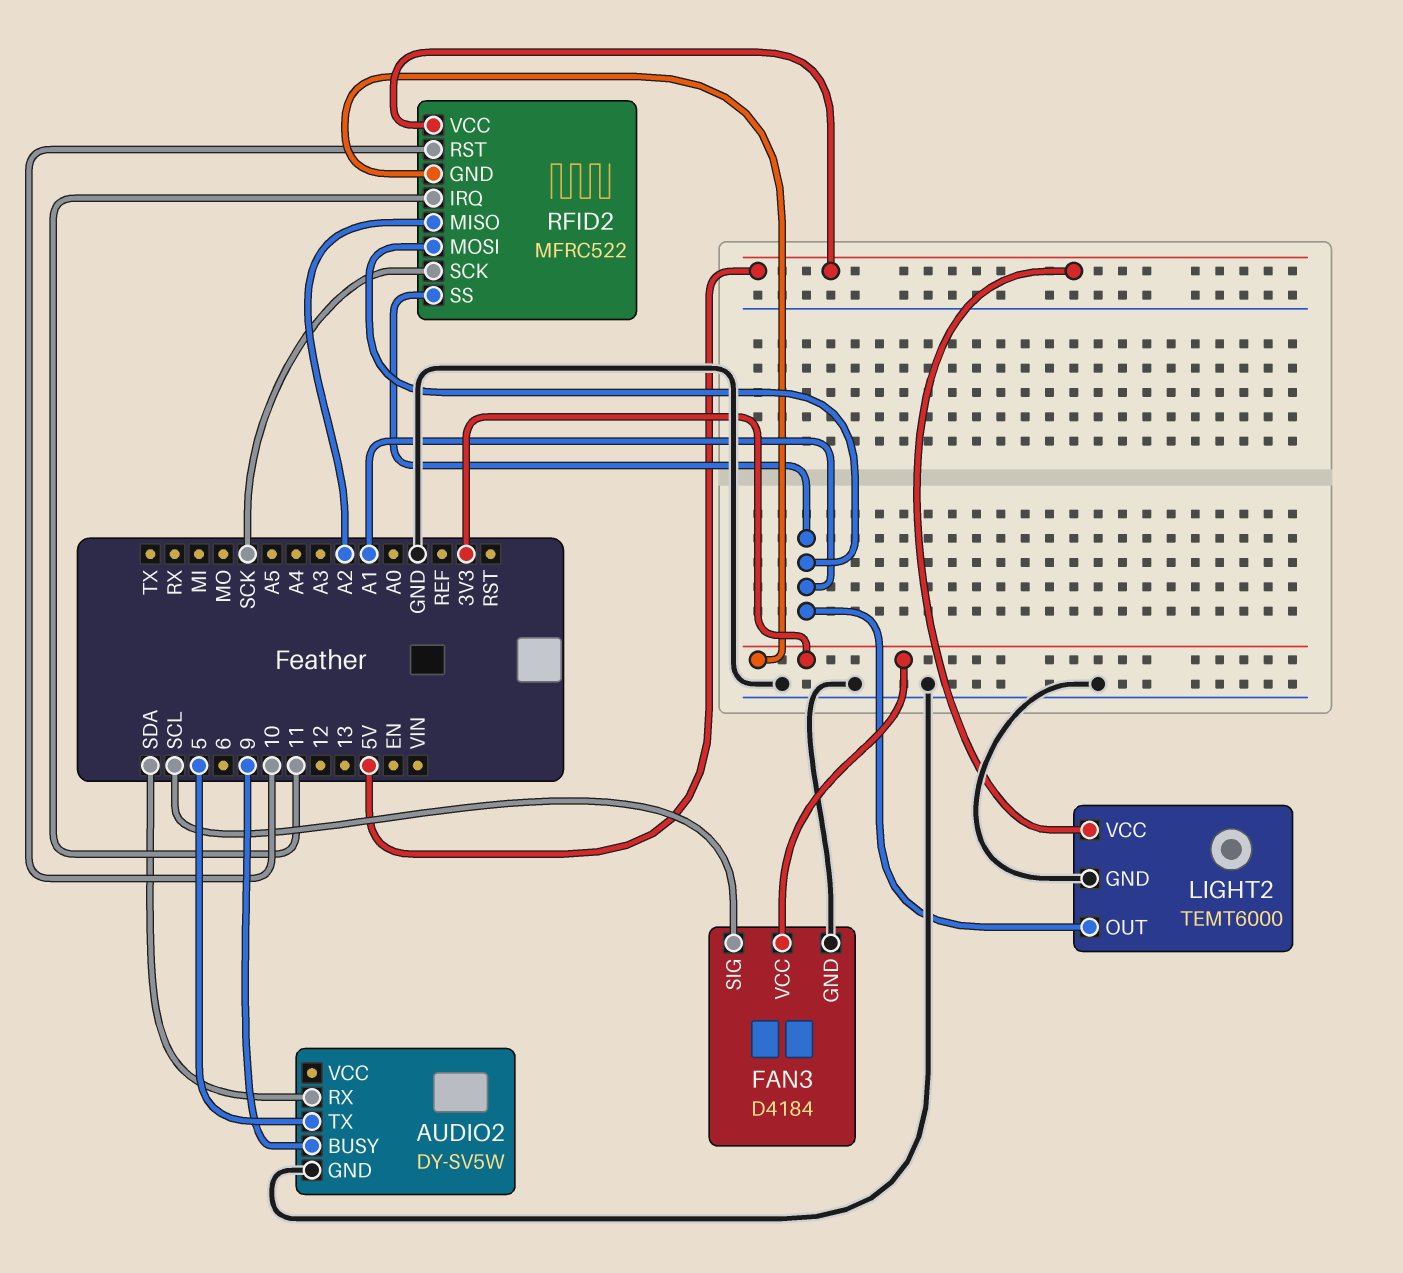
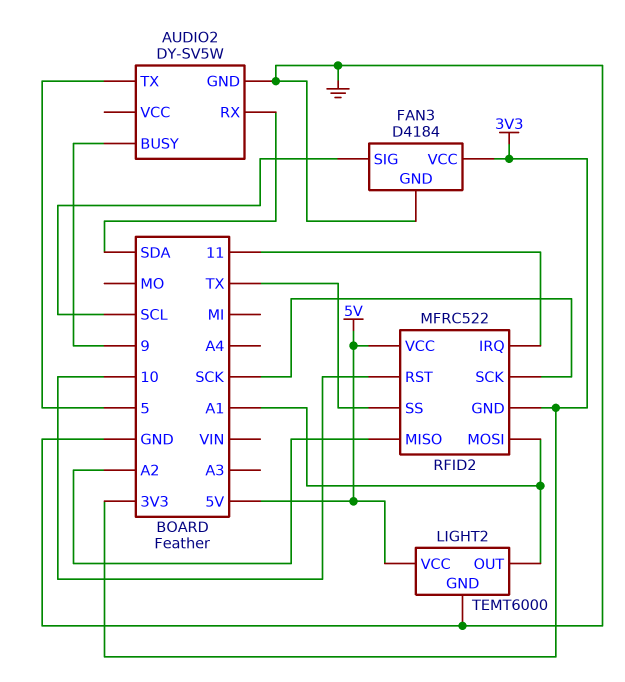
RFID2 pin SS: A1 -> TX

